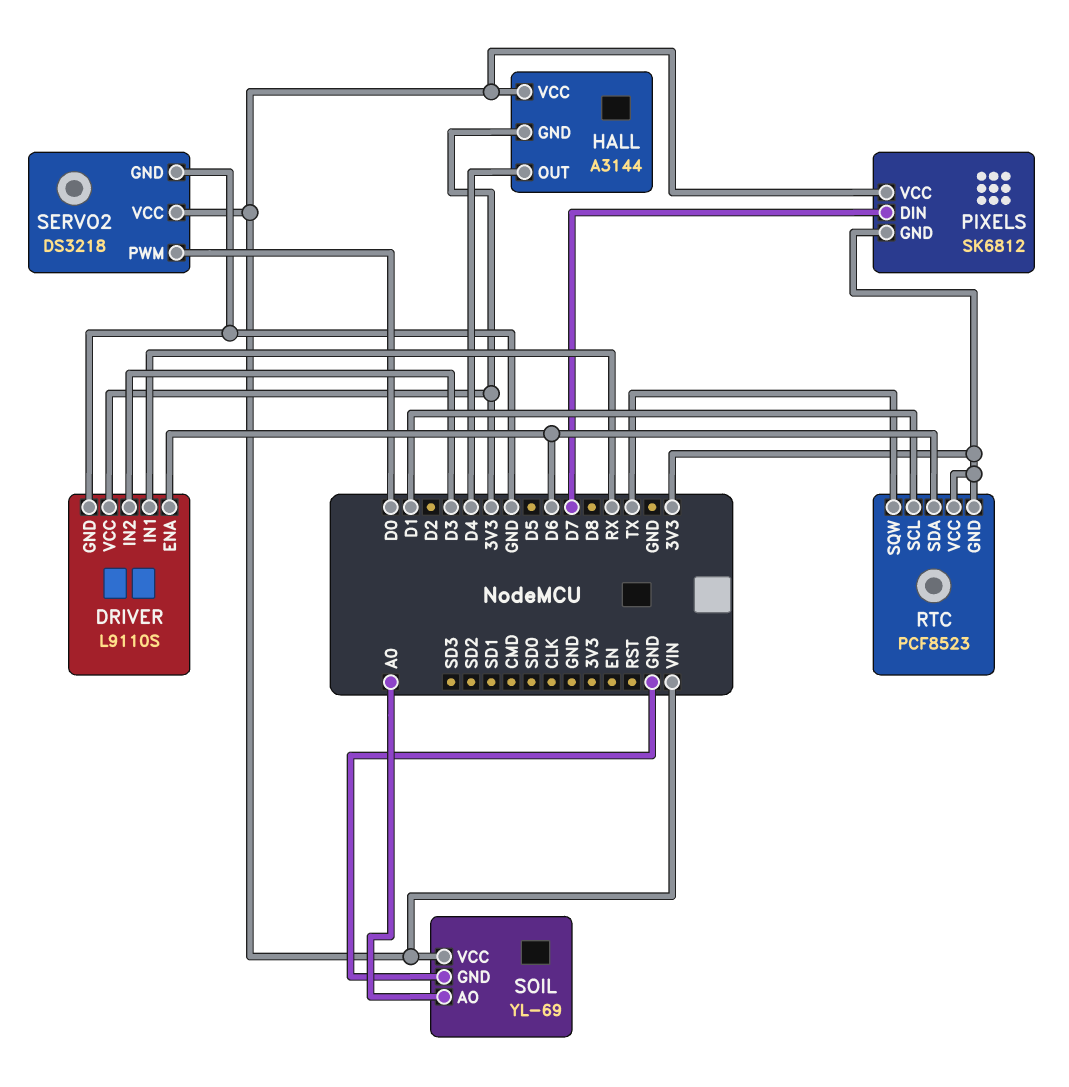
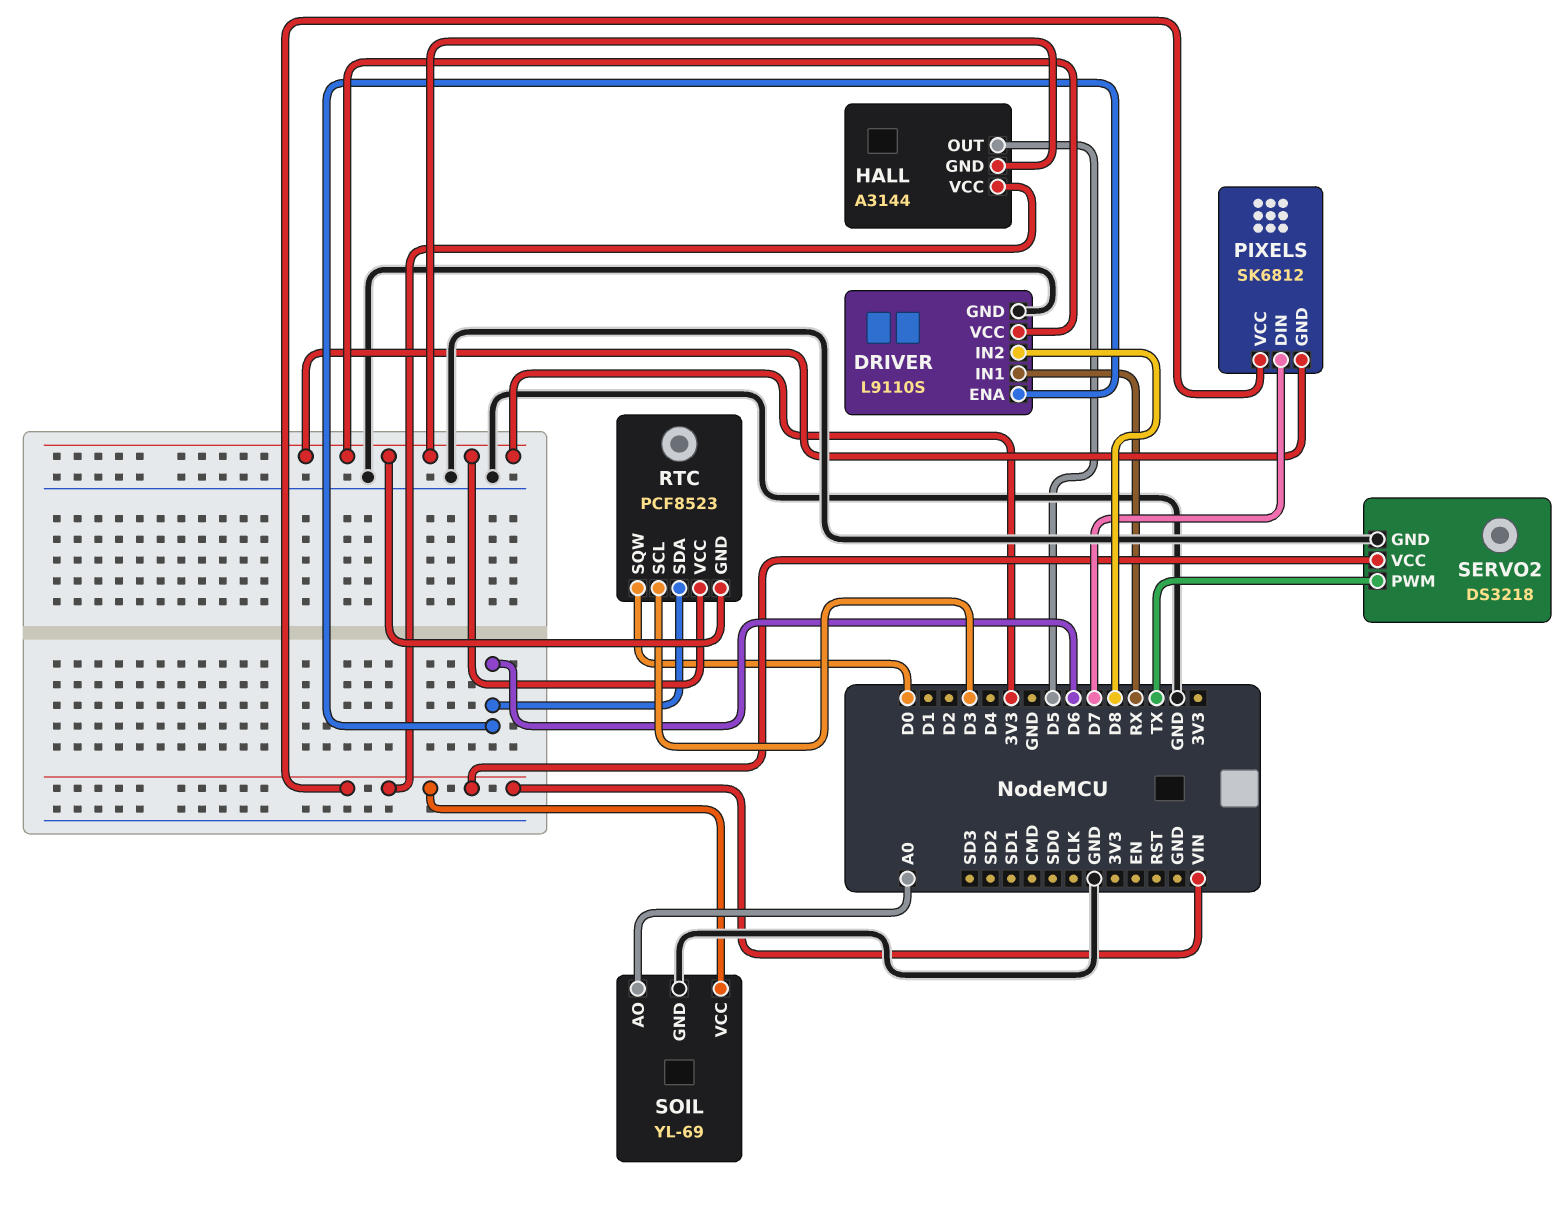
DRIVER pin IN2: D3 -> D8
HALL pin OUT: D4 -> D5
RTC pin SCL: D1 -> D3
RTC pin SQW: TX -> D0
SERVO2 pin PWM: D0 -> TX

